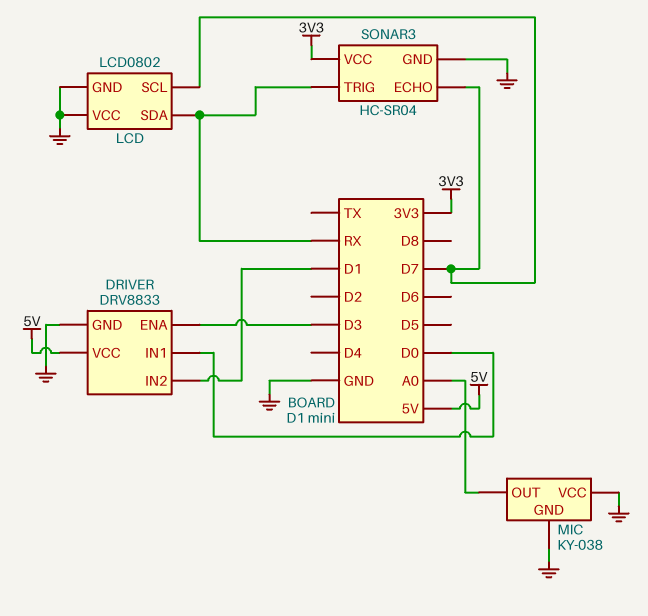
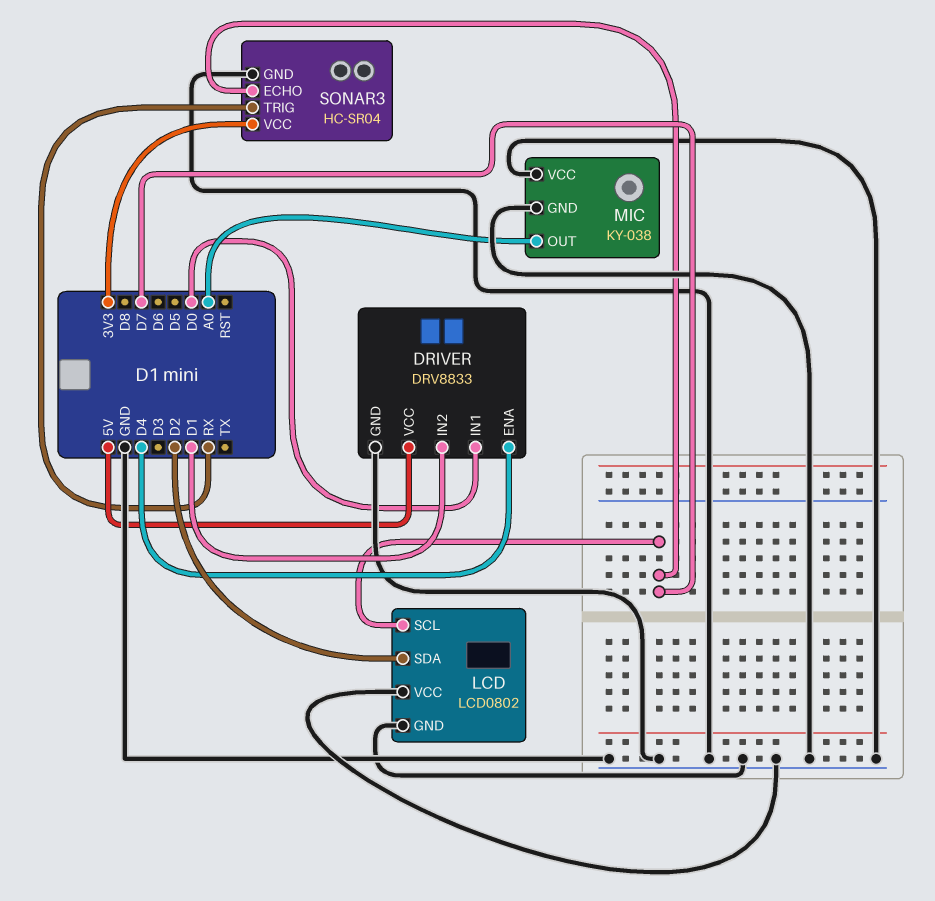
DRIVER pin ENA: D3 -> D4
LCD pin SDA: RX -> D2

